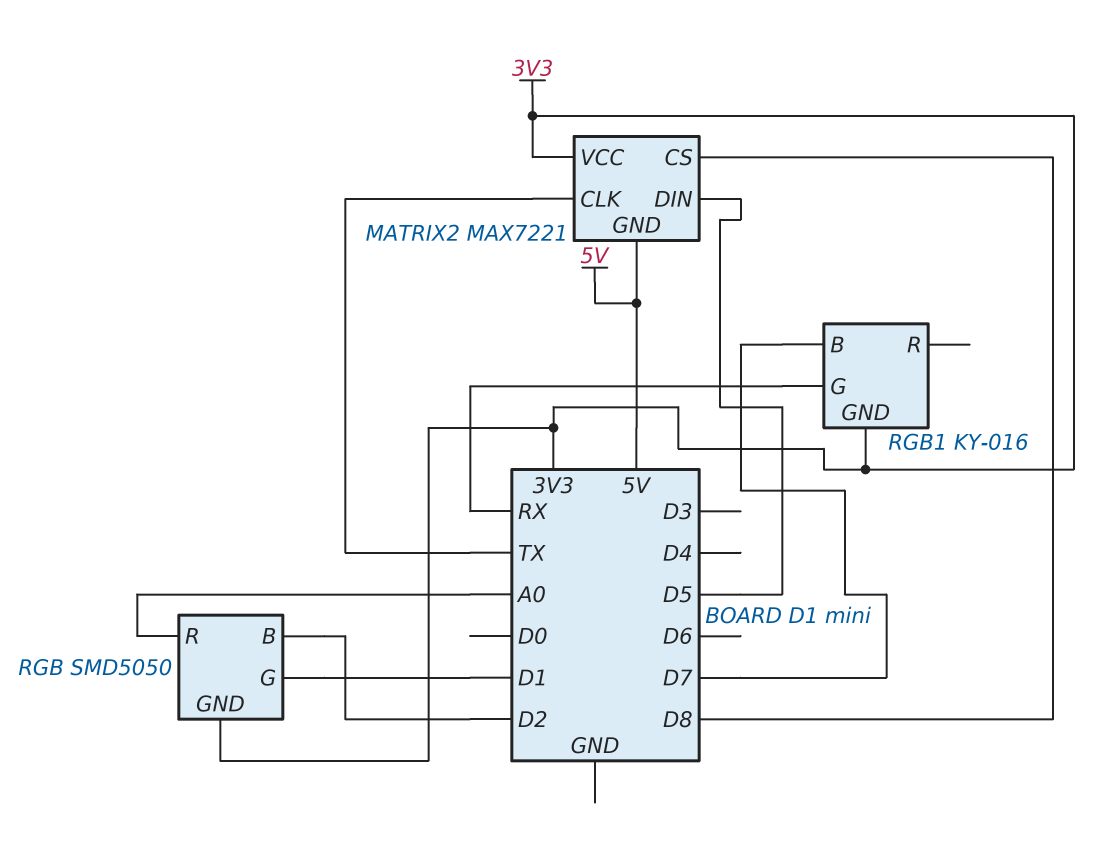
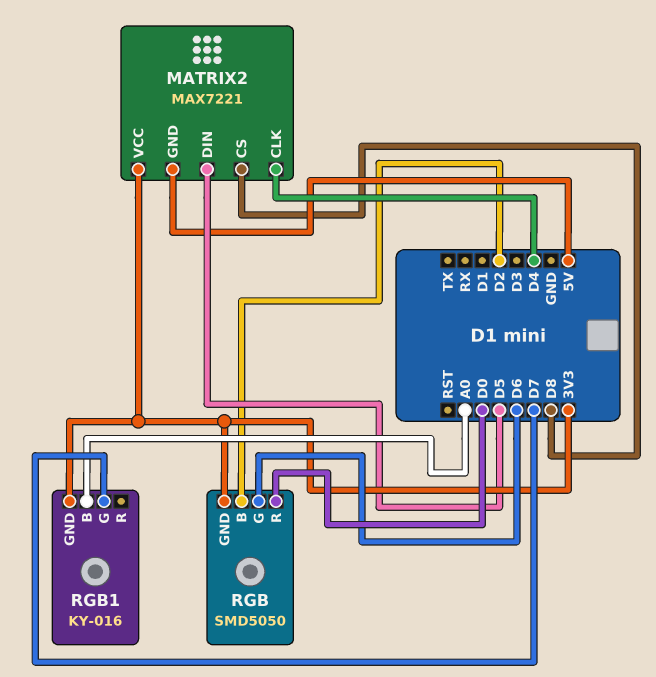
MATRIX2 pin CLK: TX -> D4
RGB pin G: D1 -> D6
RGB pin R: A0 -> D0
RGB1 pin B: D7 -> A0
RGB1 pin G: RX -> D7

